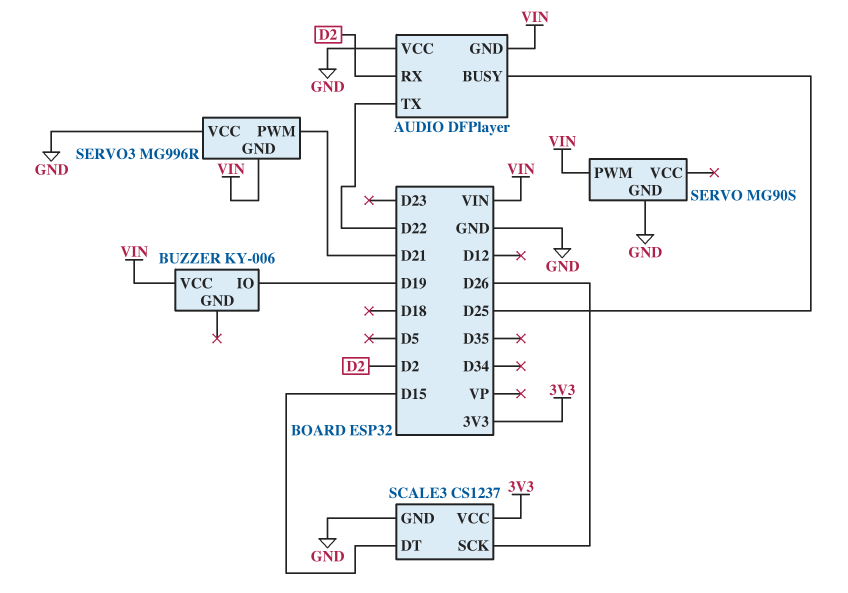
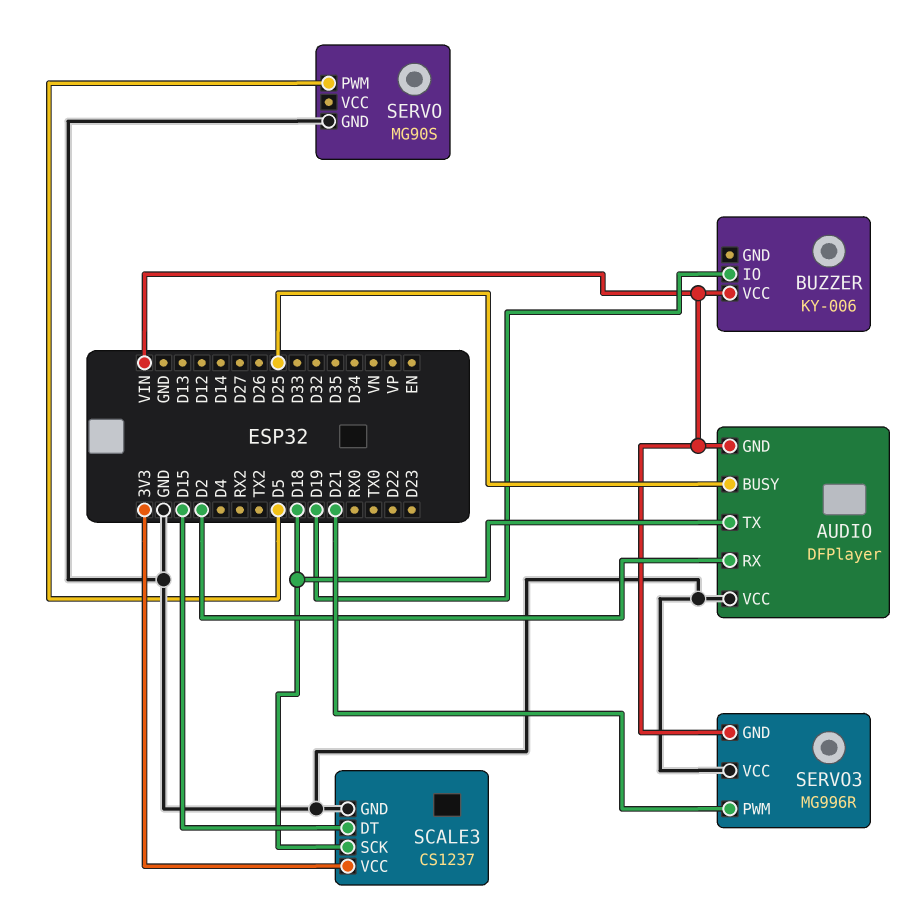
AUDIO pin TX: D22 -> D18
SCALE3 pin SCK: D26 -> D18
SERVO pin PWM: VIN -> D5

